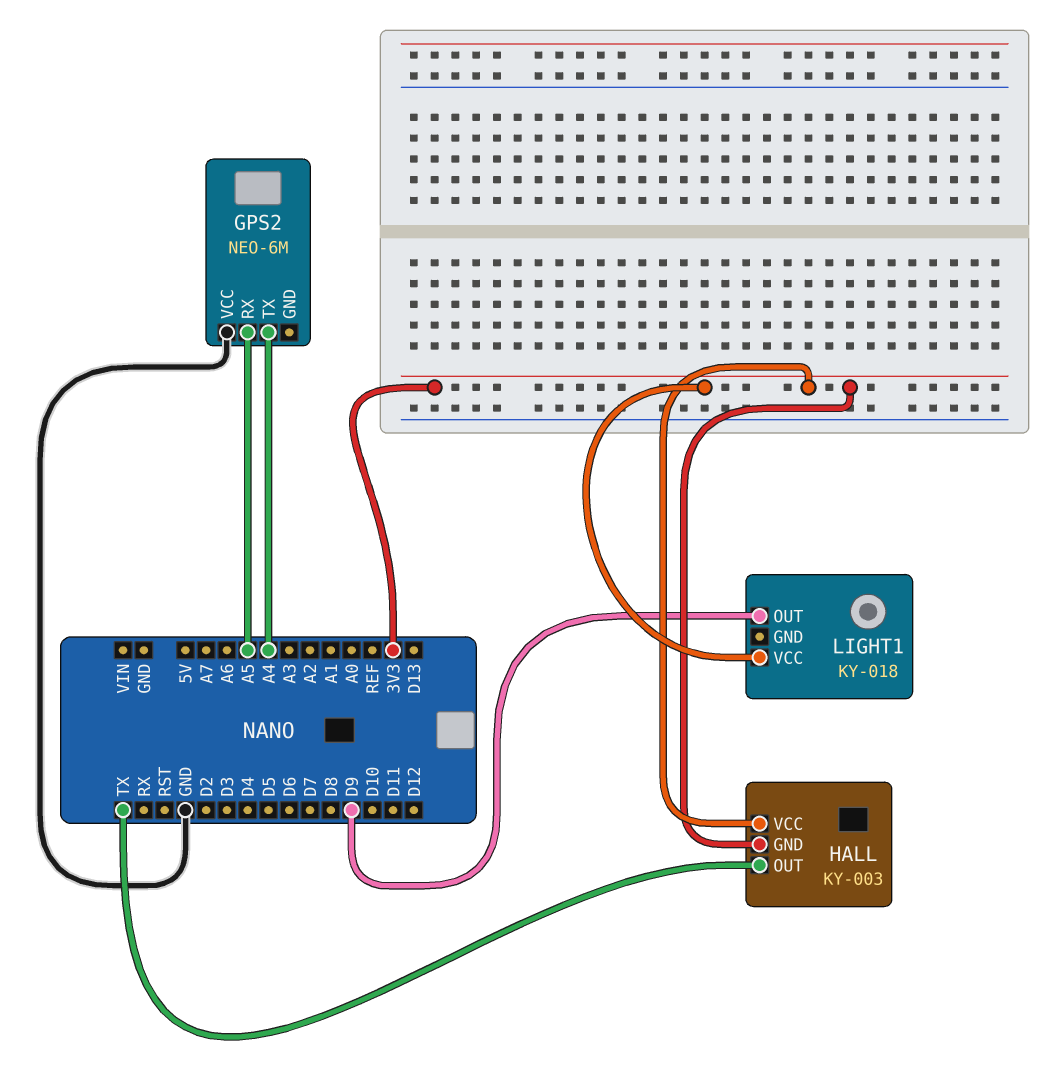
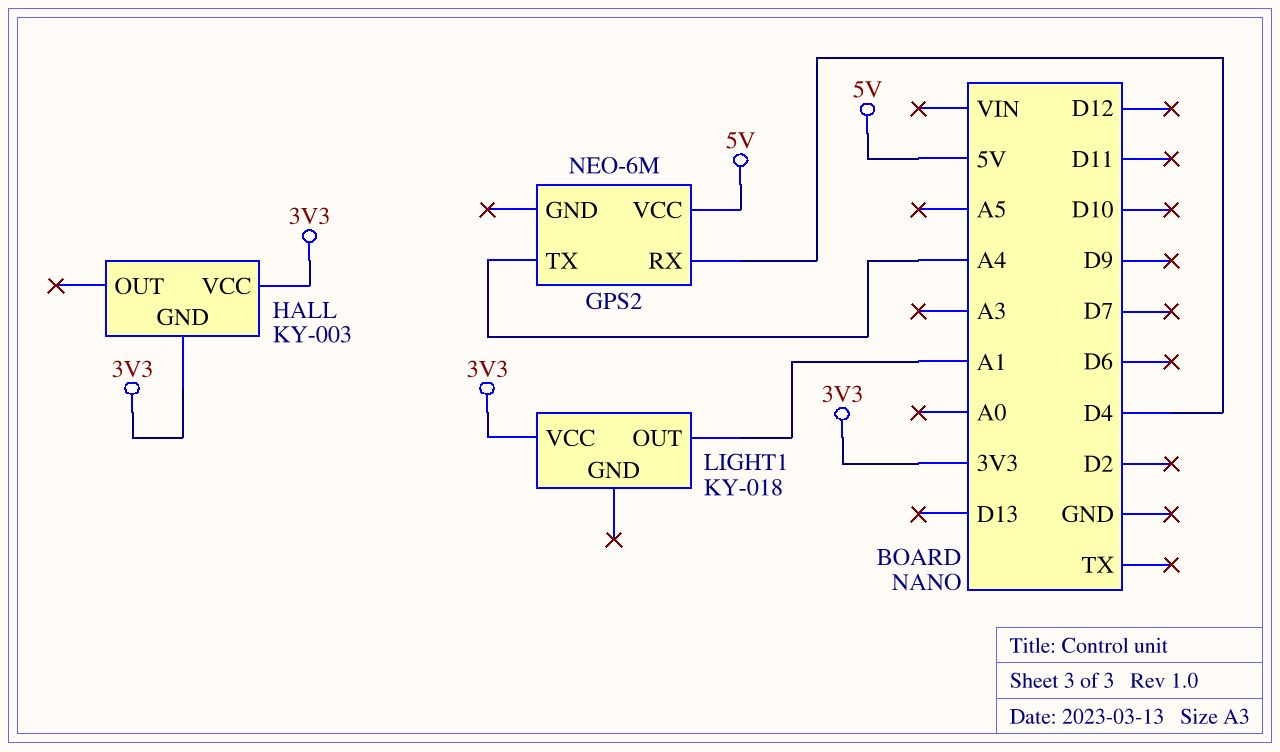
GPS2 pin RX: A5 -> D4
GPS2 pin VCC: GND -> 5V
HALL pin OUT: TX -> none
LIGHT1 pin OUT: D9 -> A1

